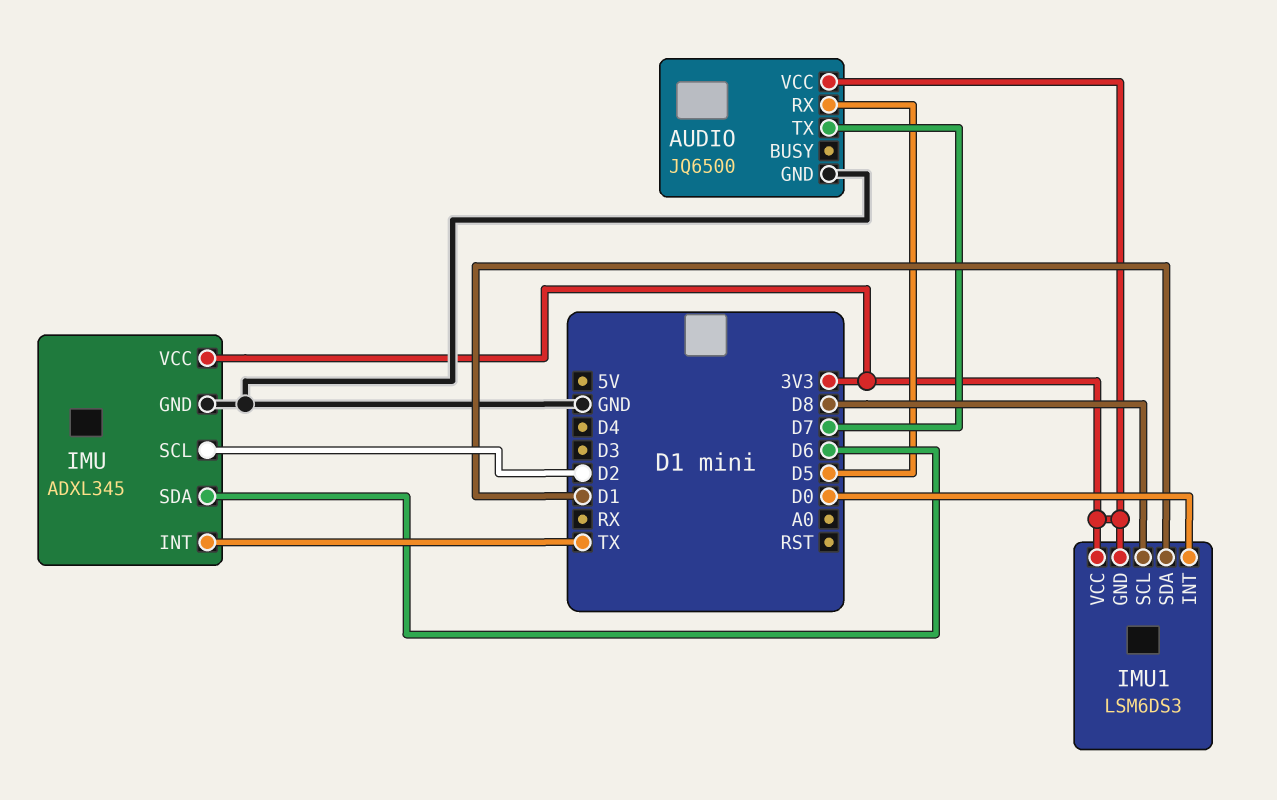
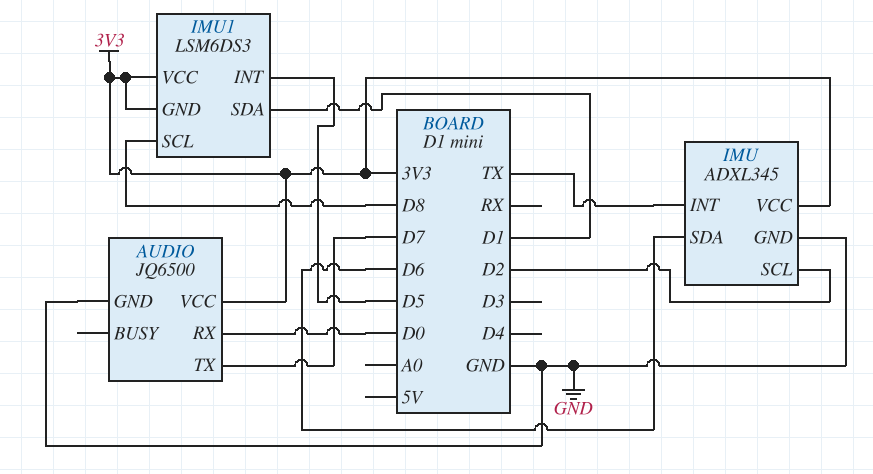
AUDIO pin RX: D5 -> D0
IMU1 pin INT: D0 -> D5

